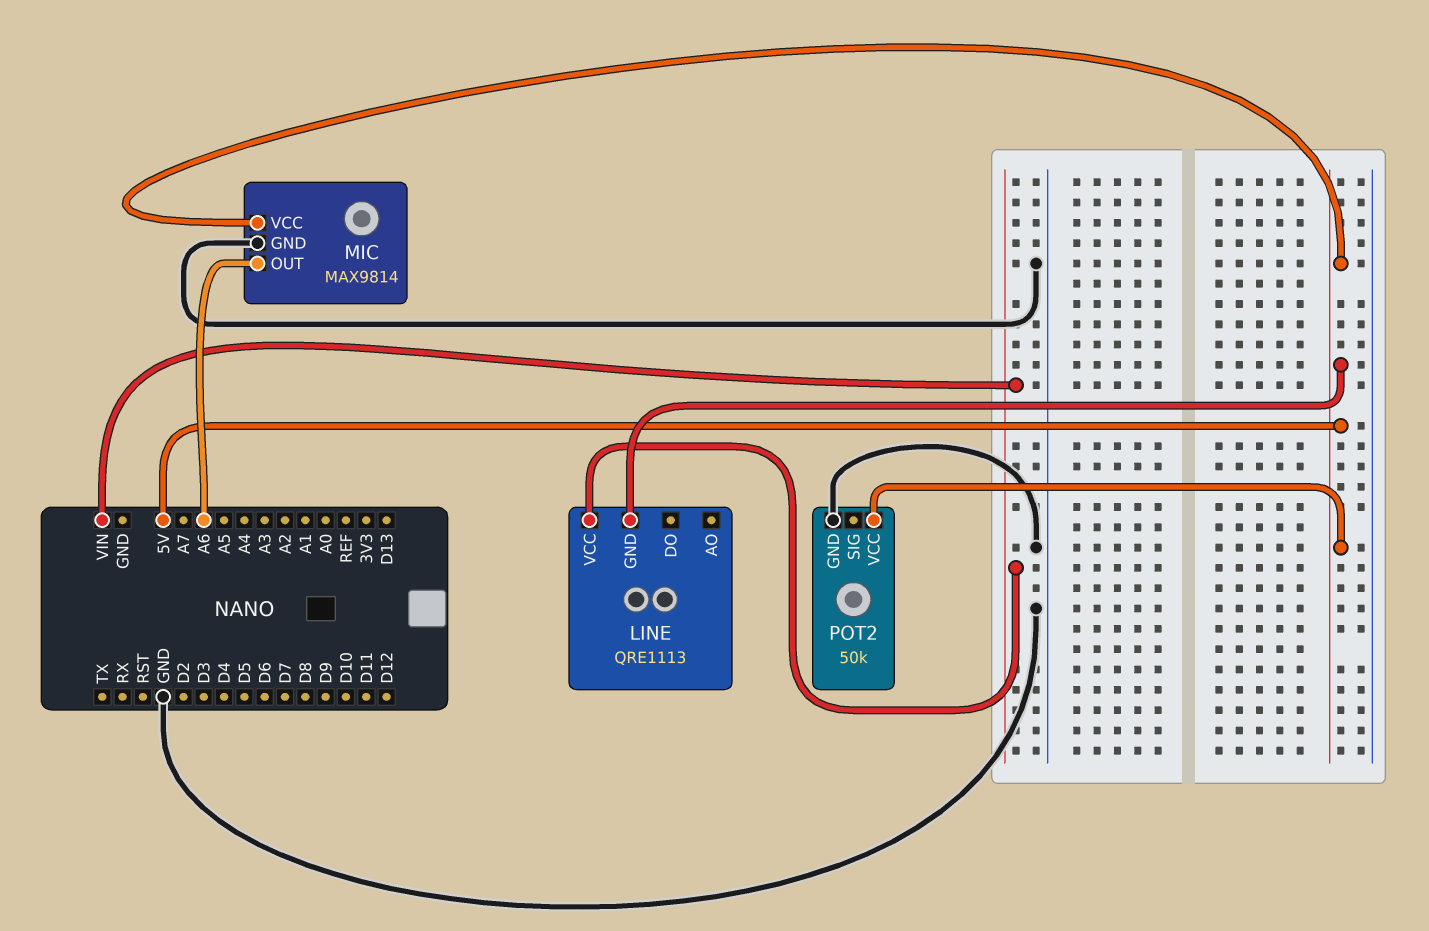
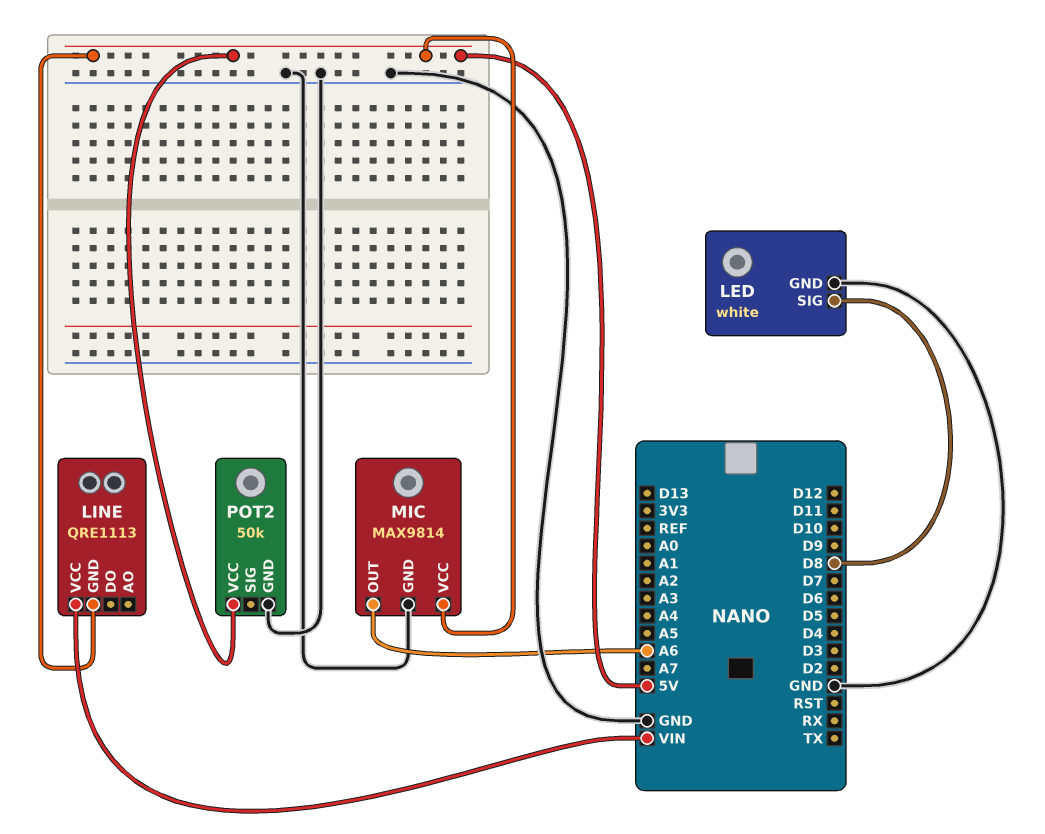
LED: none -> white
LED pin GND: none -> GND
LED pin SIG: none -> D8

